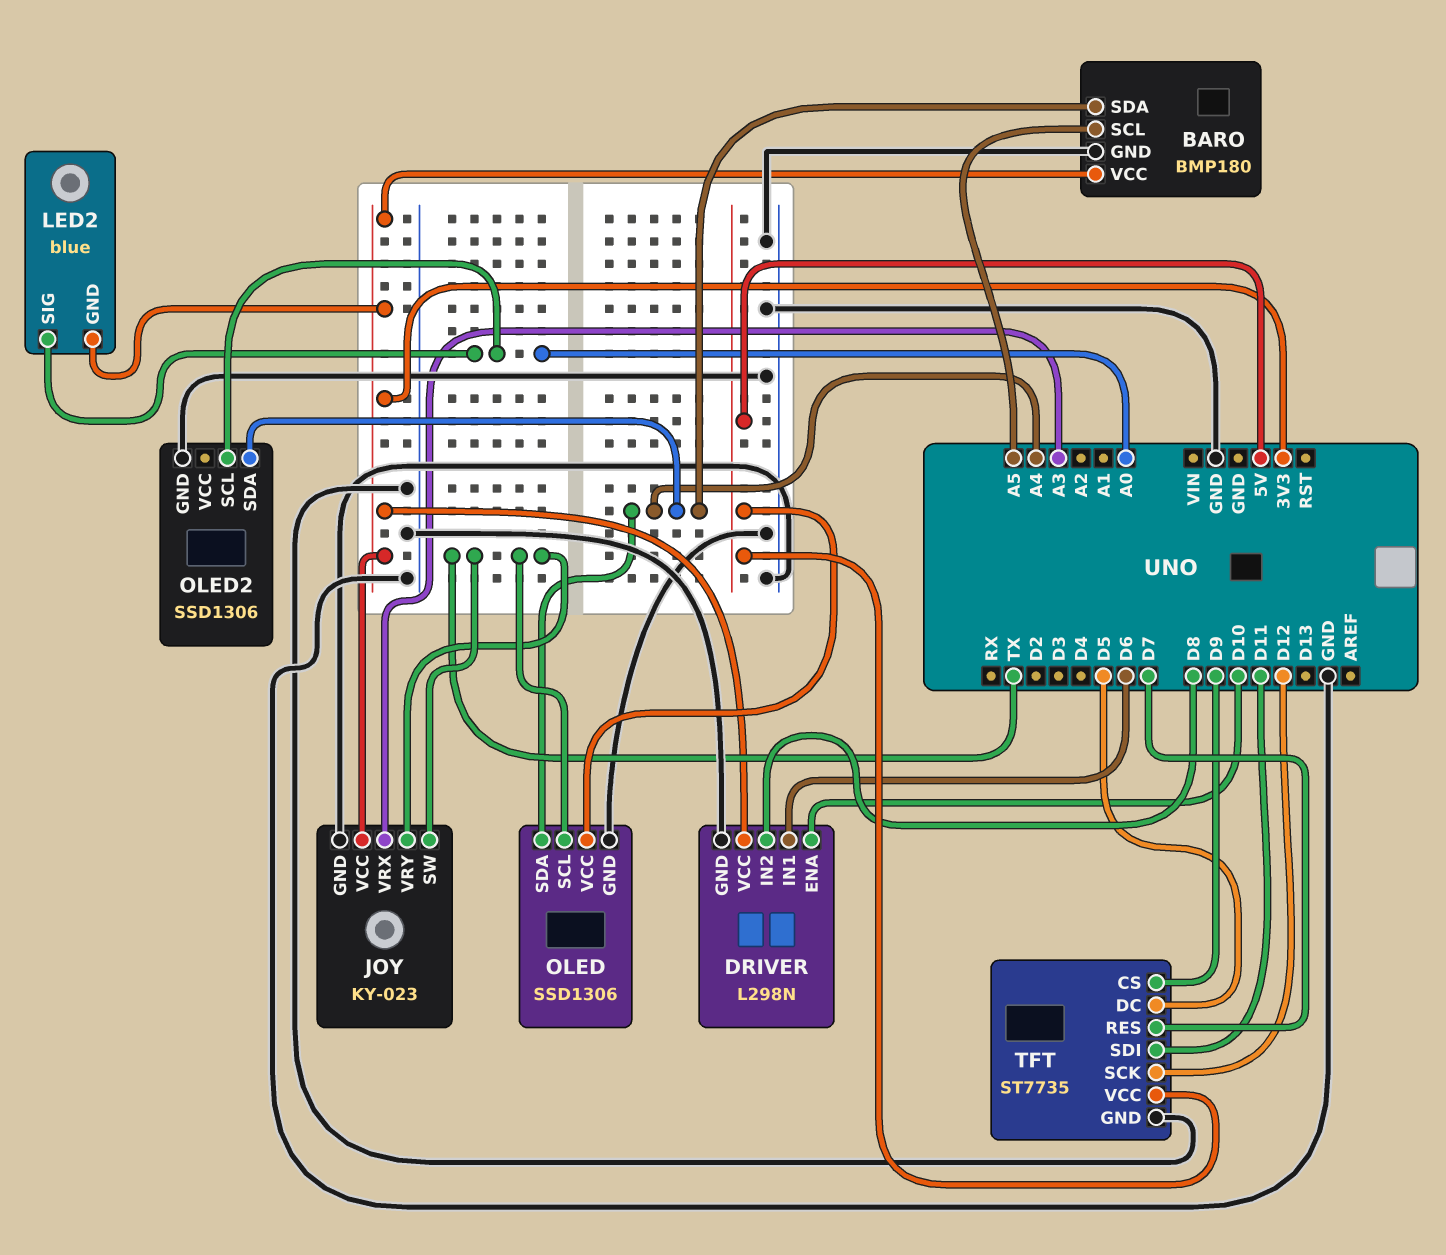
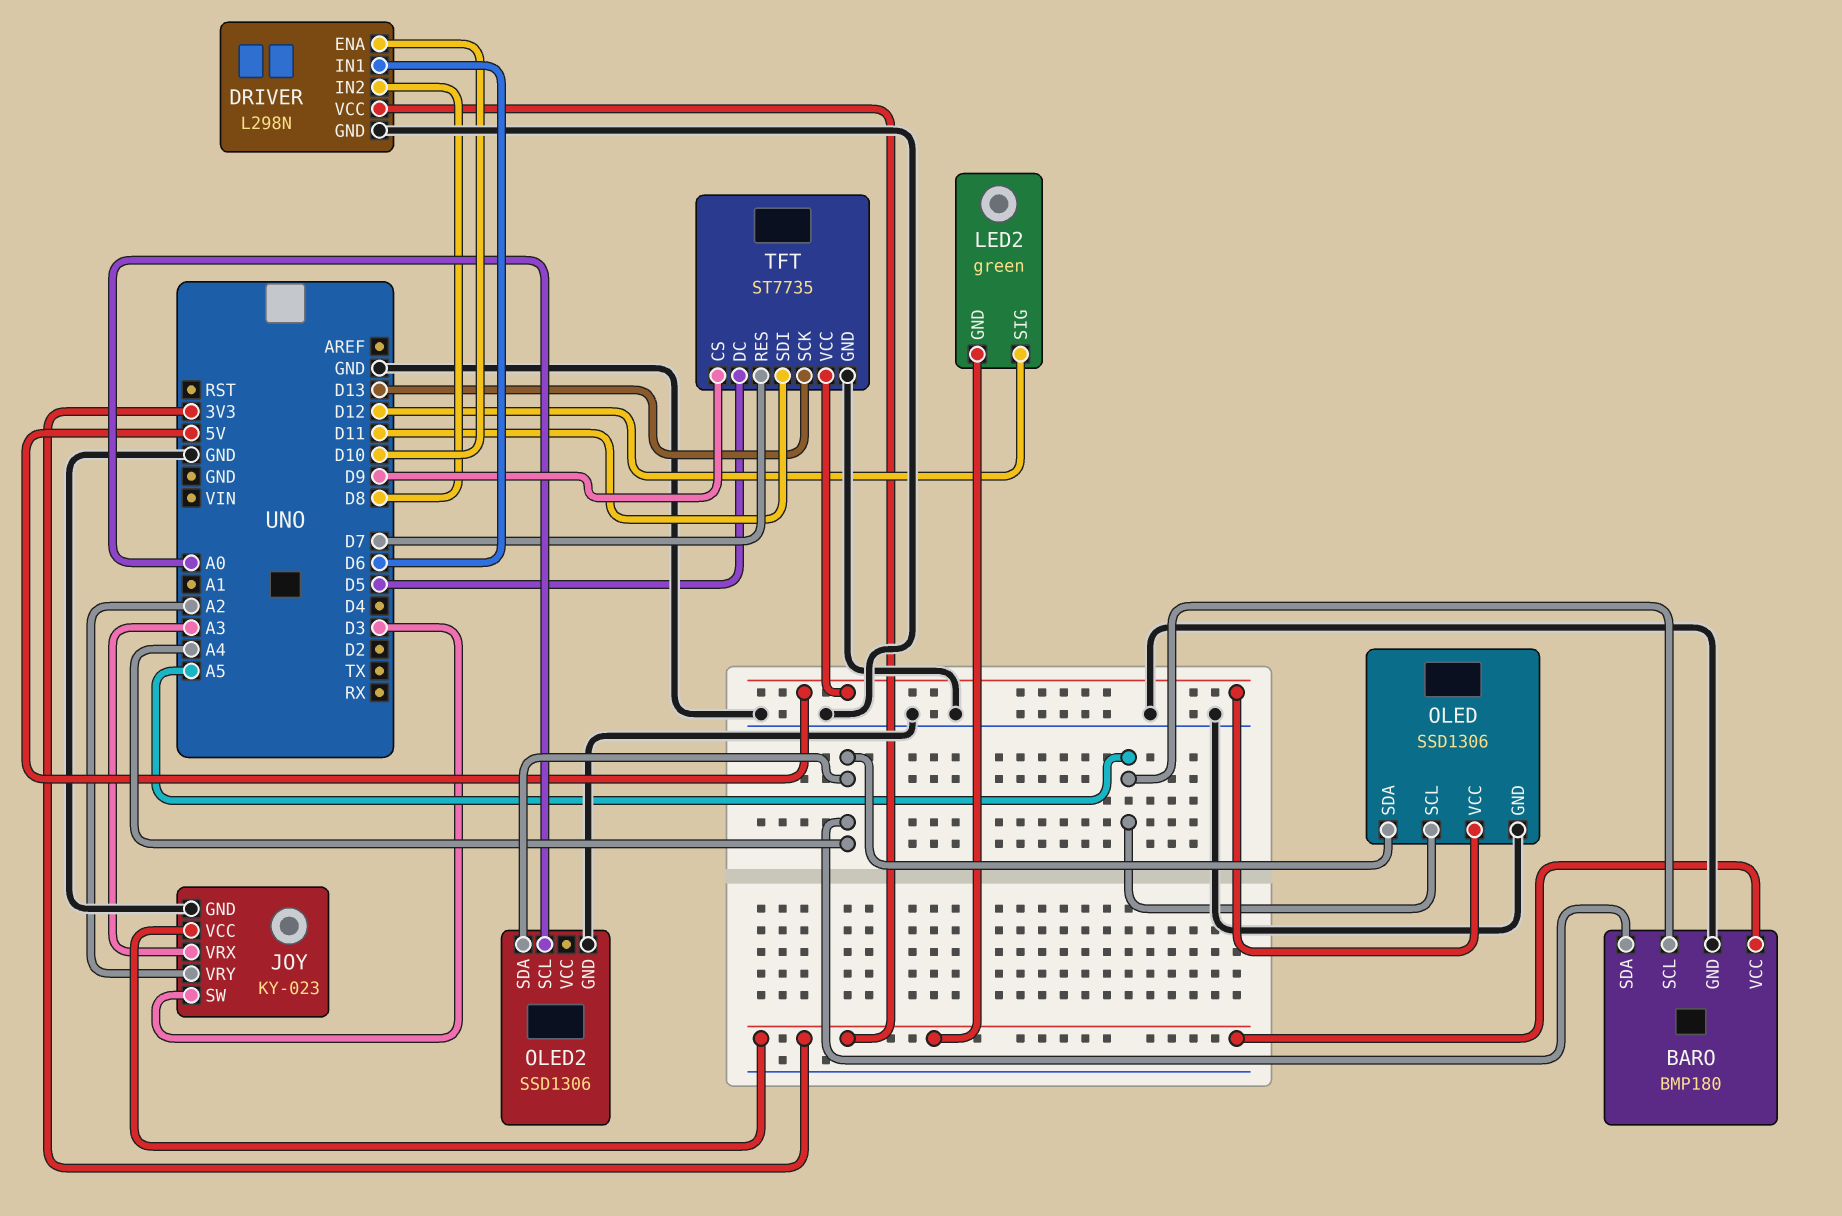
JOY pin SW: TX -> D3
JOY pin VRY: TX -> A2
LED2: blue -> green
LED2 pin SIG: A0 -> D12
OLED pin SCL: TX -> A5
TFT pin SCK: D12 -> D13

